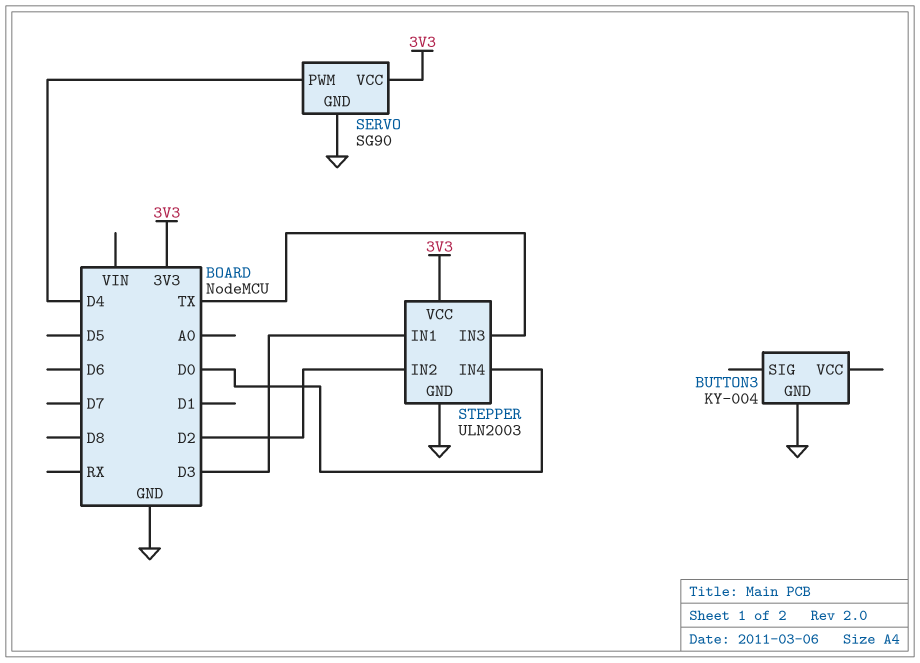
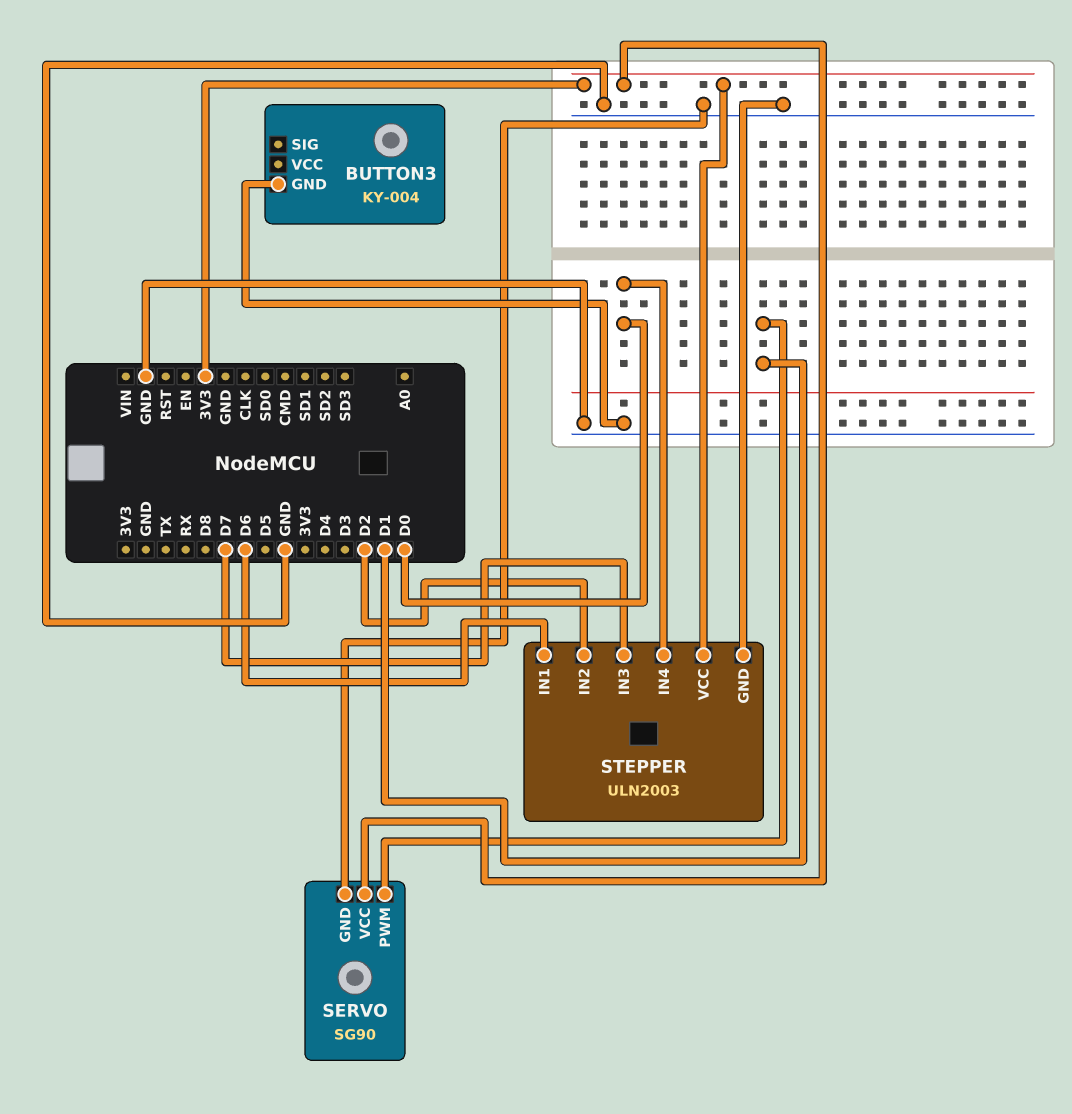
SERVO pin PWM: D4 -> D1
STEPPER pin IN1: D3 -> D6
STEPPER pin IN3: TX -> D7

